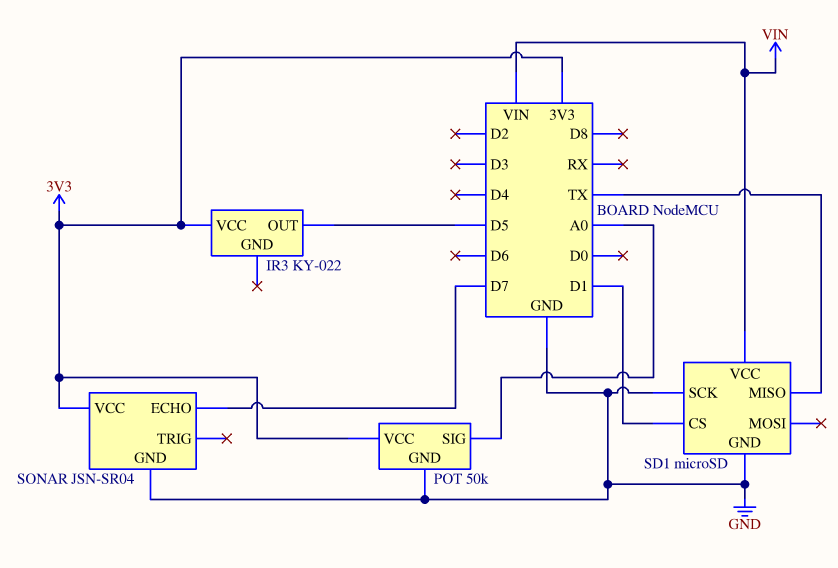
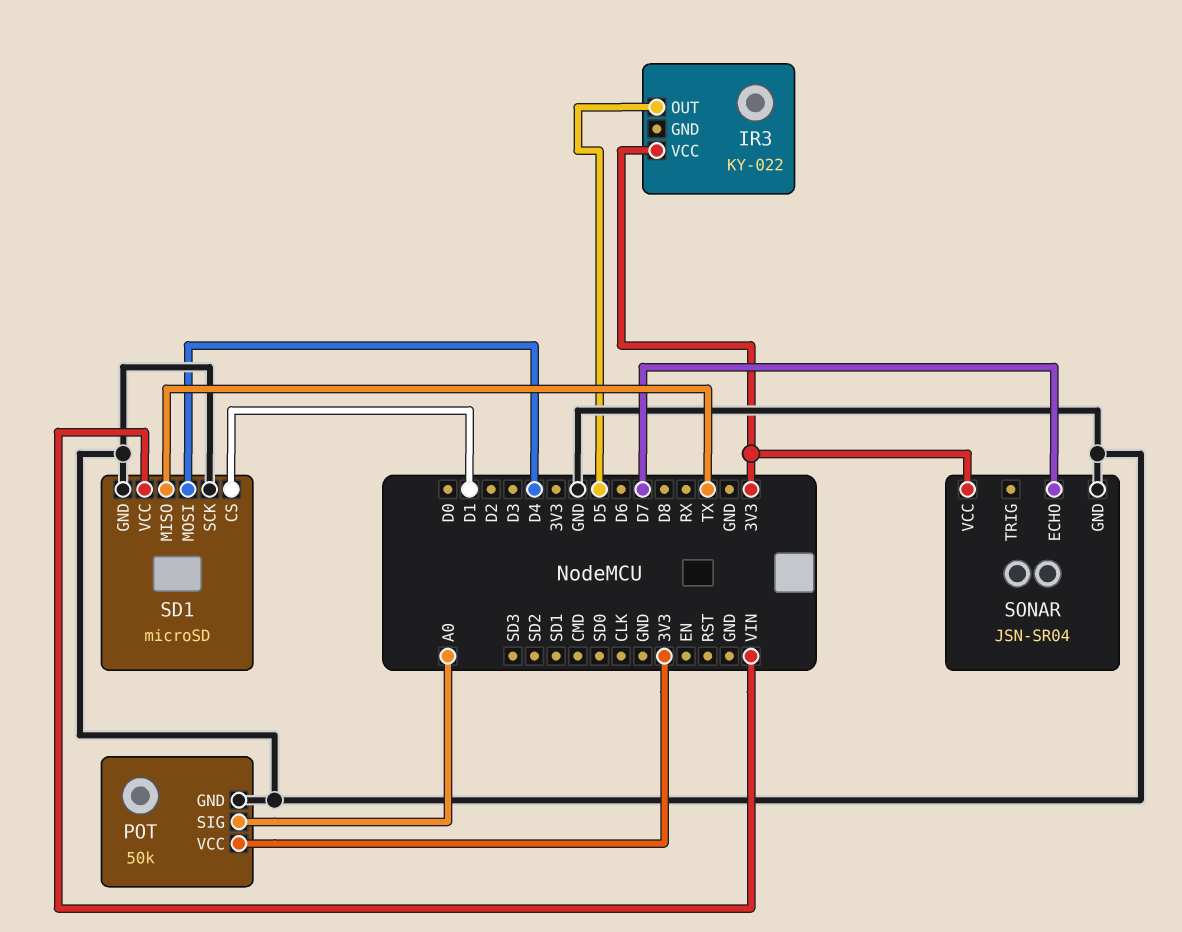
SD1 pin MOSI: none -> D4

